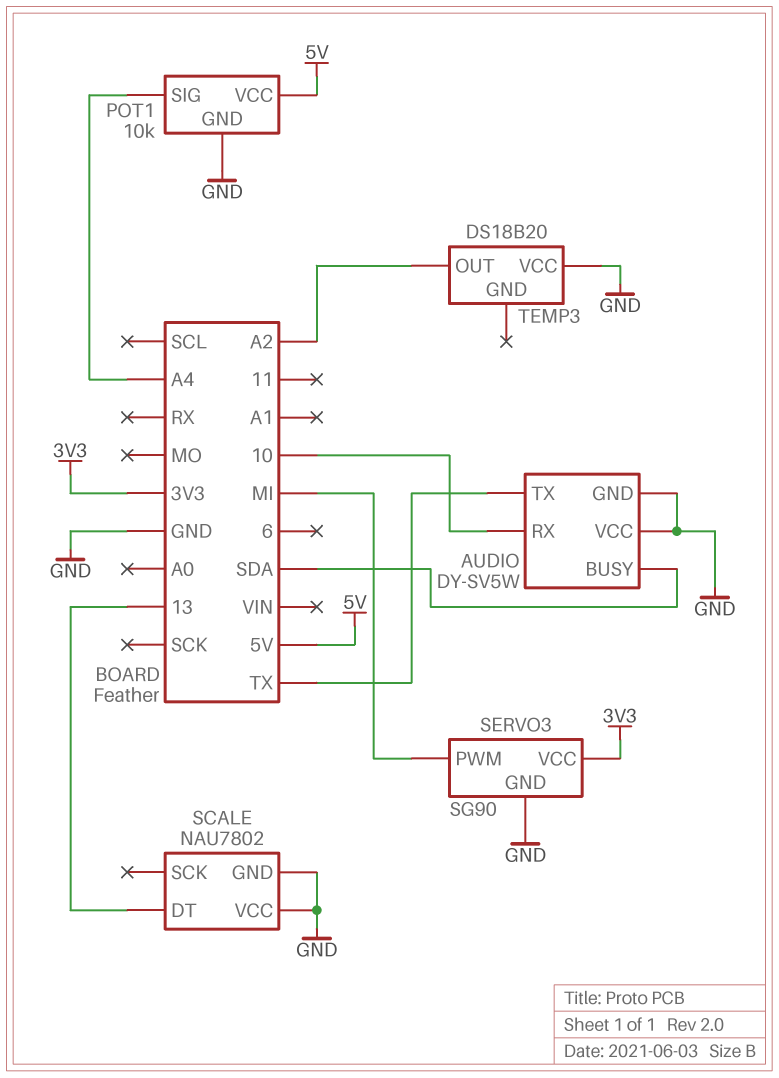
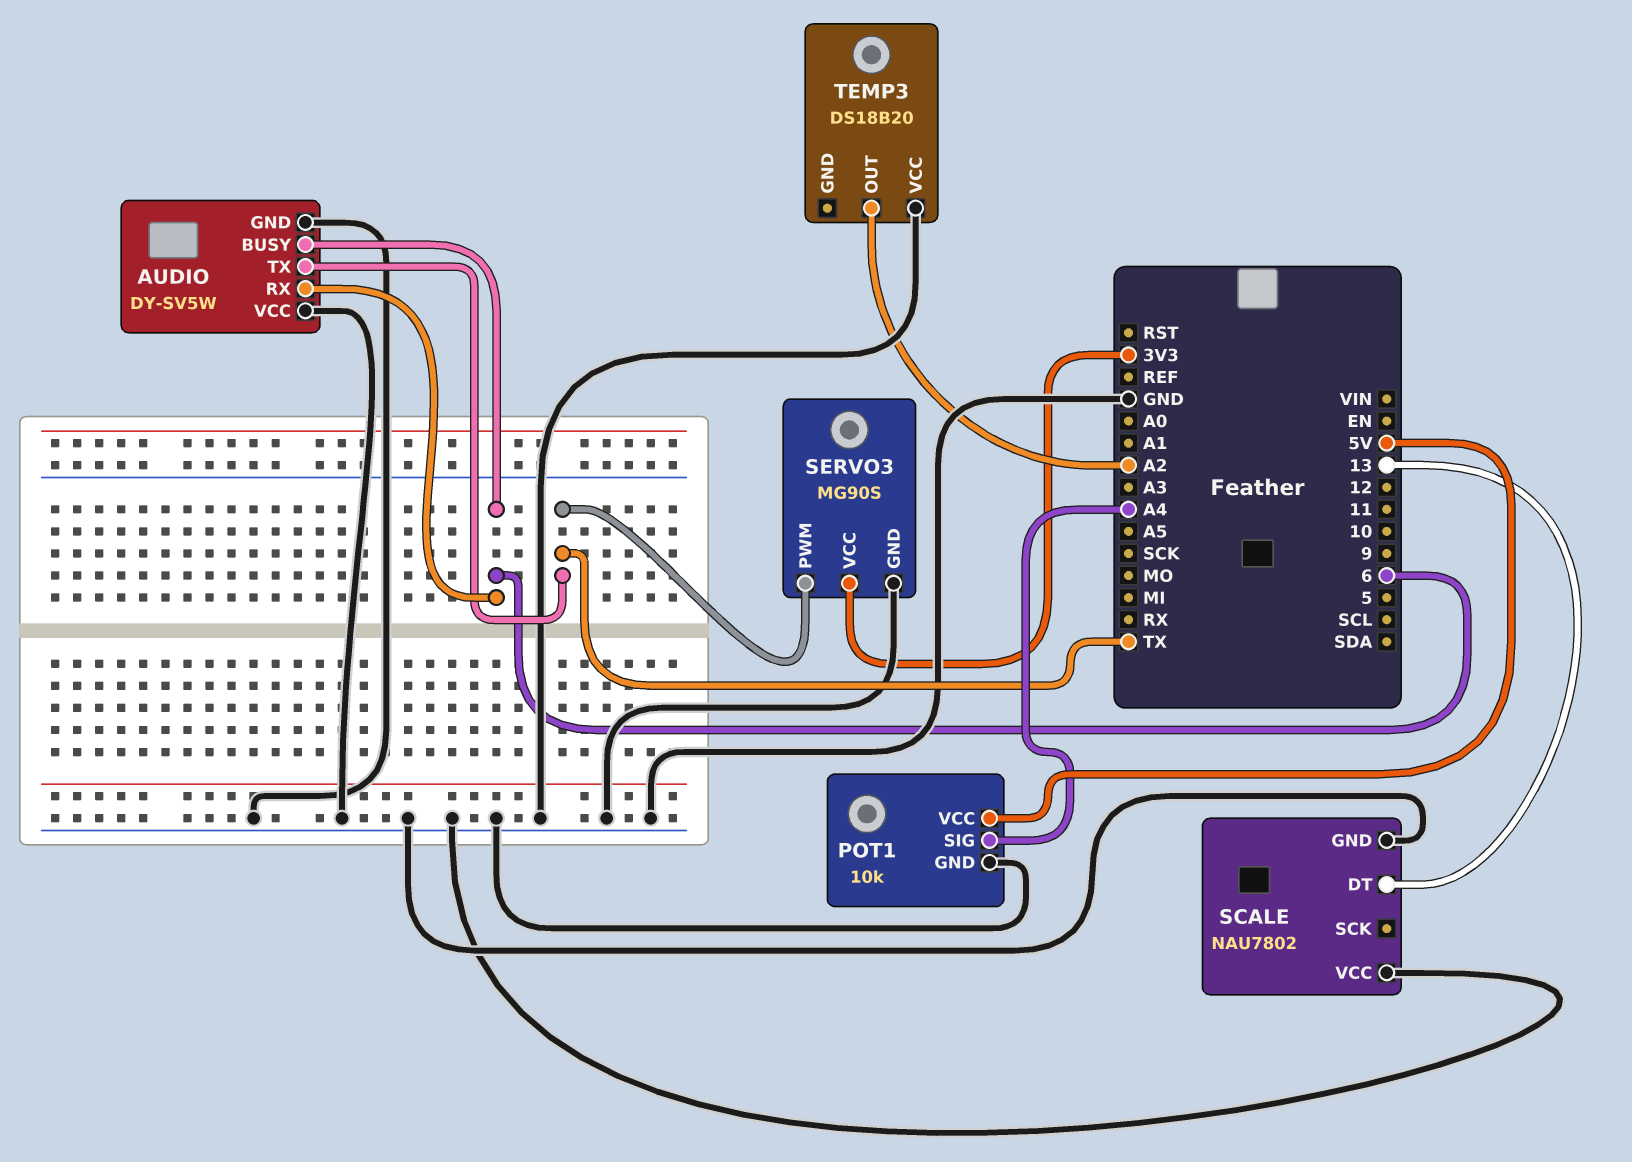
AUDIO pin BUSY: SDA -> 6
AUDIO pin RX: 10 -> 6
SERVO3: SG90 -> MG90S
SERVO3 pin PWM: MI -> TX

